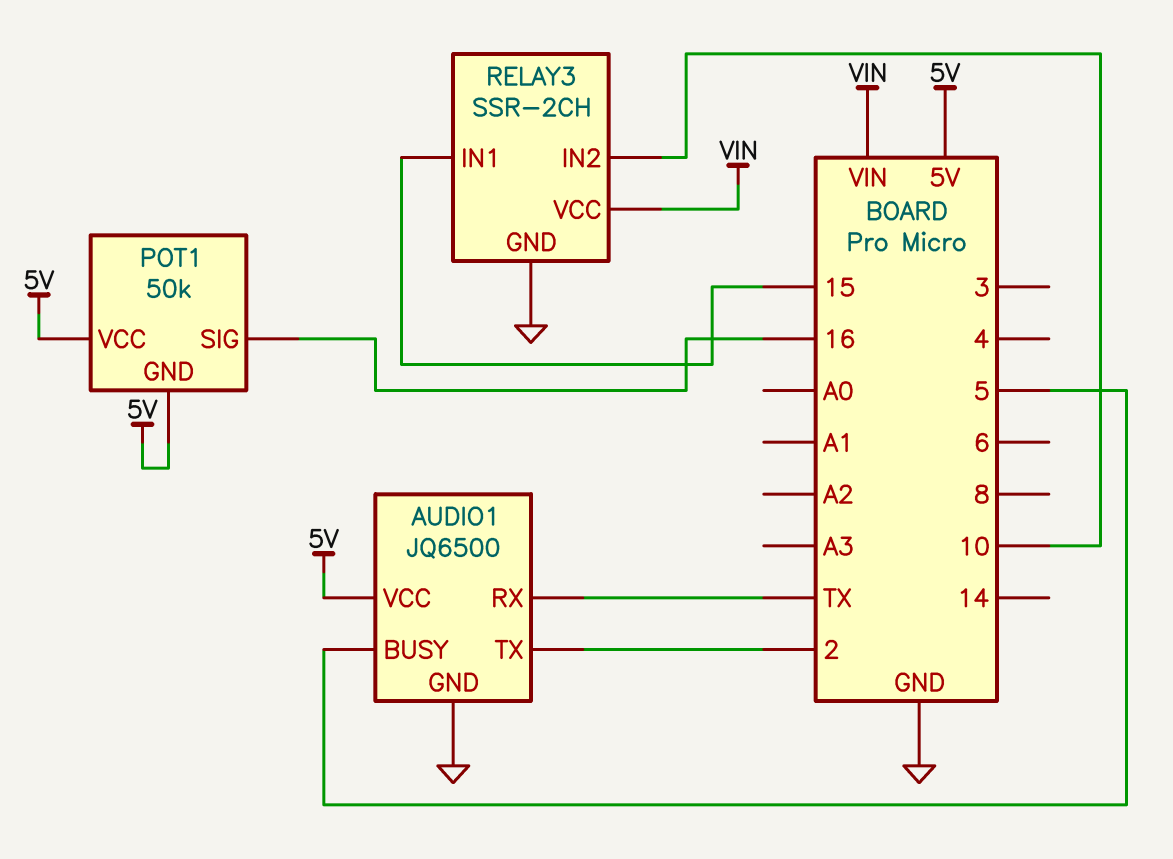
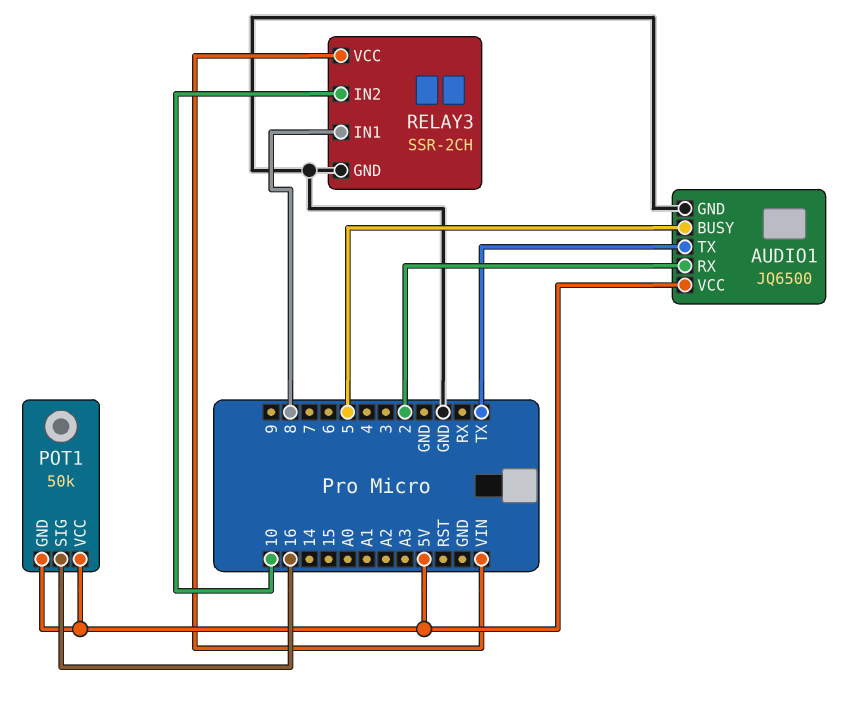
AUDIO1 pin RX: TX -> 2
AUDIO1 pin TX: 2 -> TX
RELAY3 pin IN1: 15 -> 8

